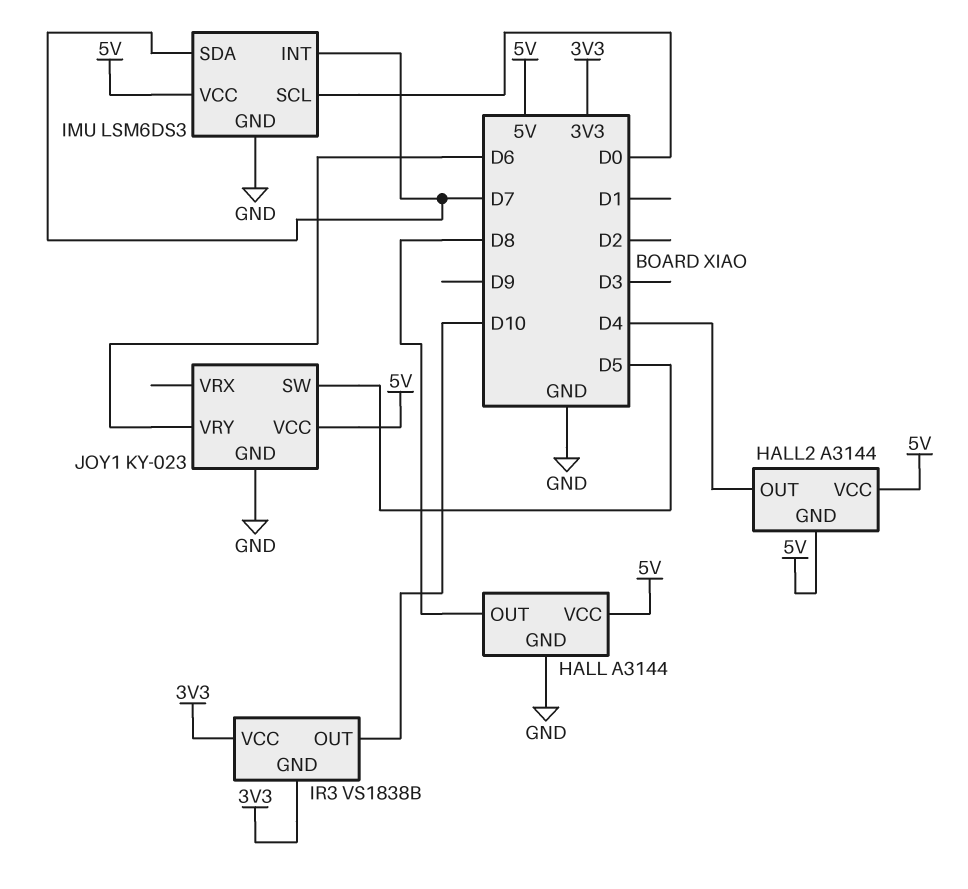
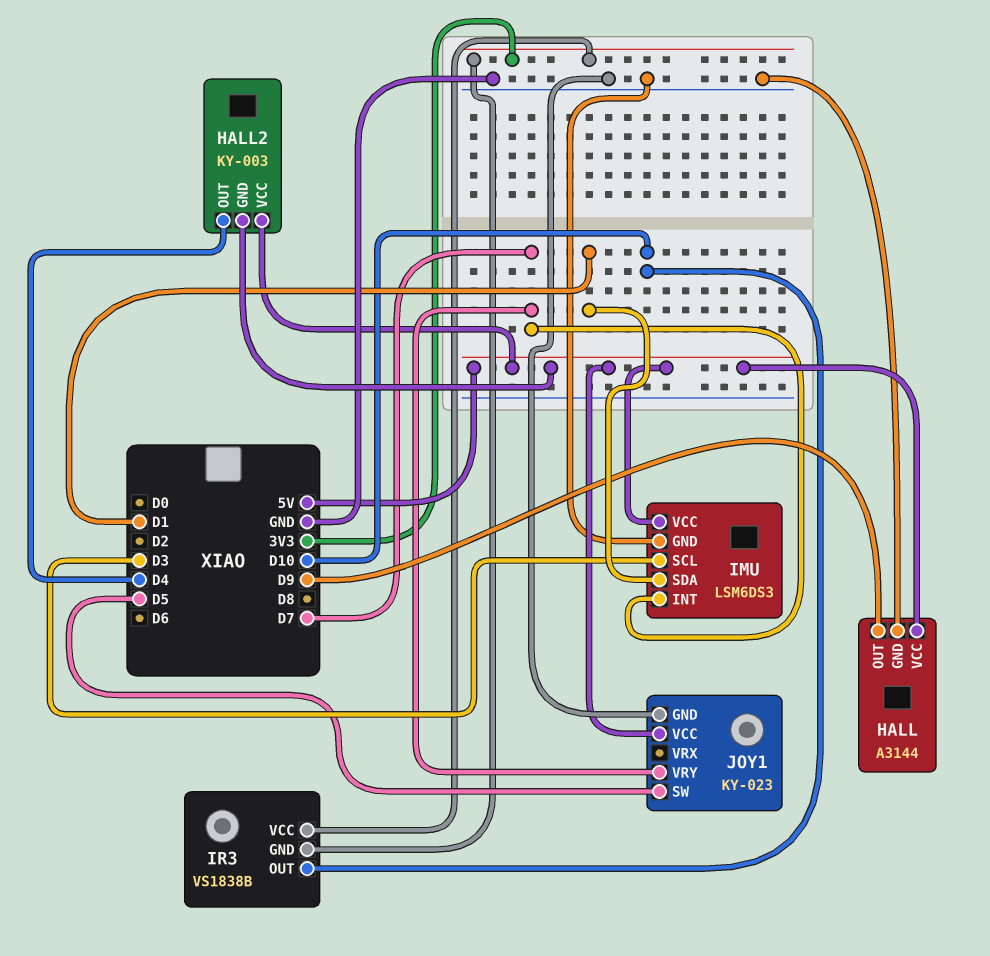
HALL pin OUT: D8 -> D9
HALL2: A3144 -> KY-003
IMU pin SCL: D0 -> D3
IMU pin SDA: D7 -> D1
JOY1 pin VRY: D6 -> D7

